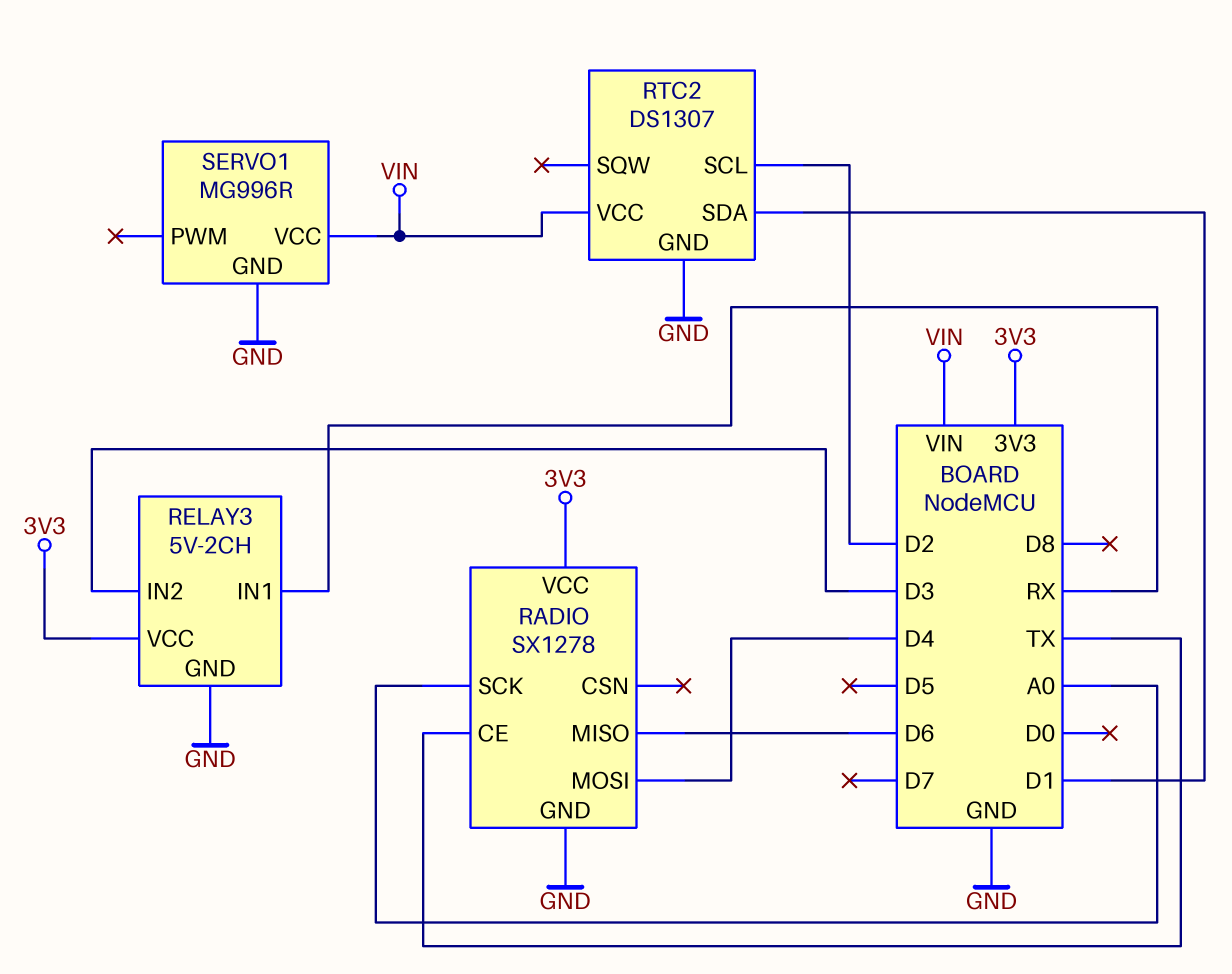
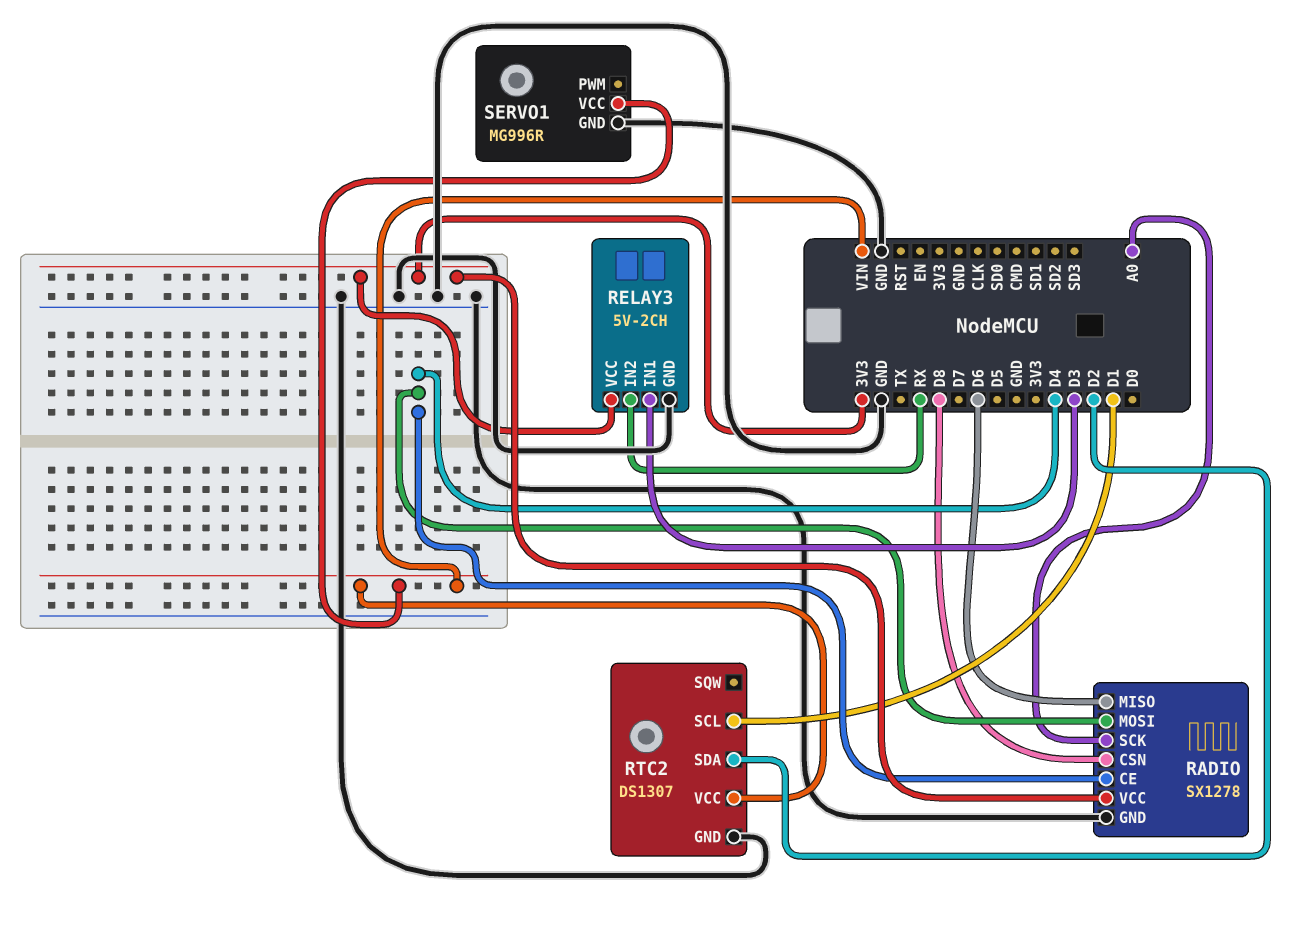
RADIO pin CE: TX -> D4
RADIO pin CSN: none -> D8
RELAY3 pin IN1: RX -> D3
RELAY3 pin IN2: D3 -> RX
RTC2 pin SCL: D2 -> D1
RTC2 pin SDA: D1 -> D2

